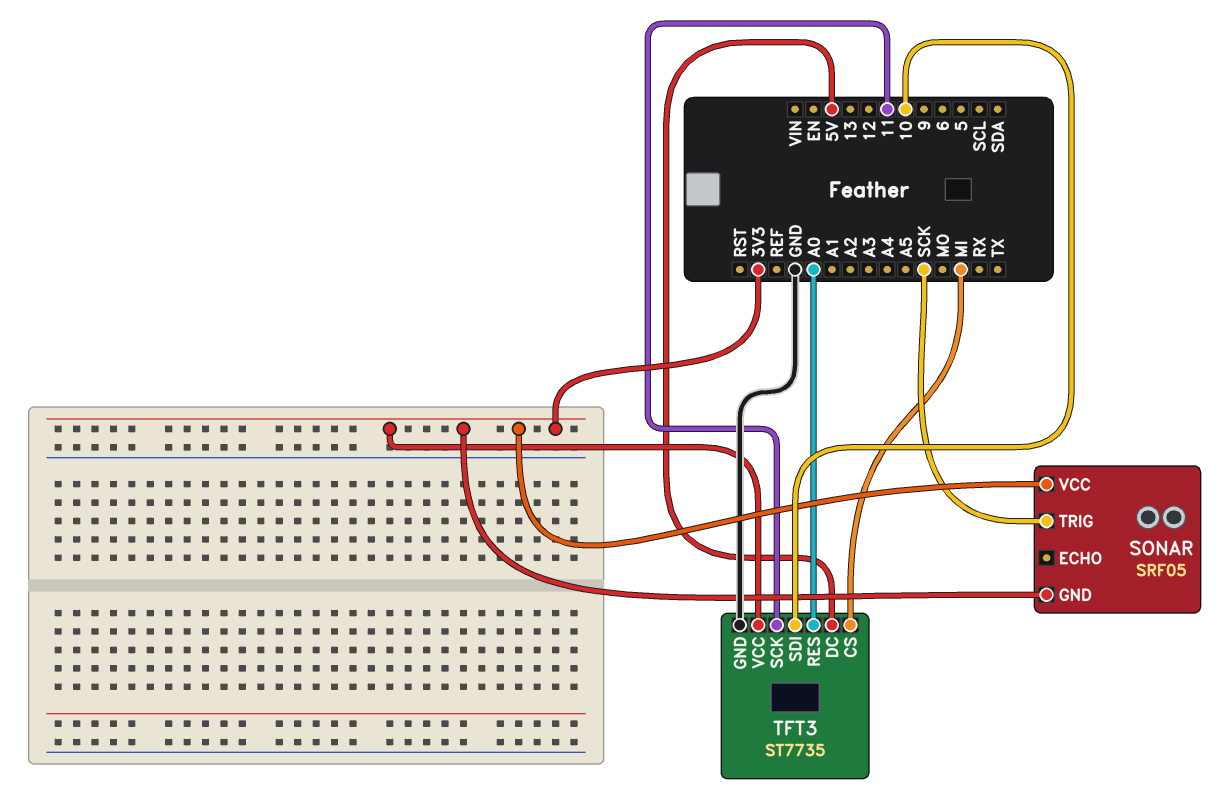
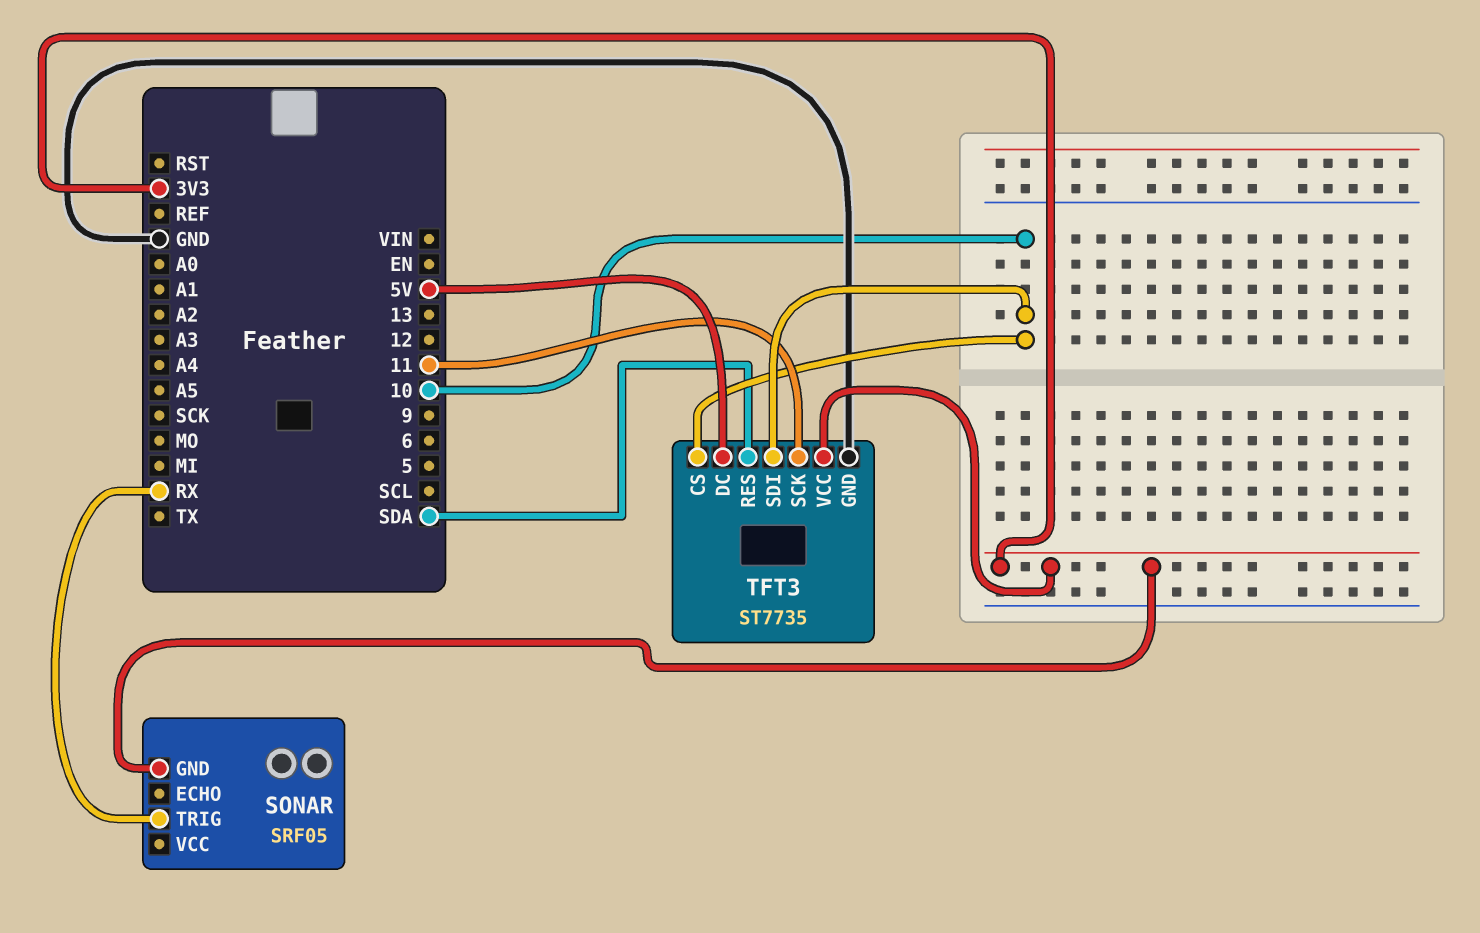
SONAR pin TRIG: SCK -> RX
SONAR pin VCC: 3V3 -> none
TFT3 pin CS: MI -> 10
TFT3 pin RES: A0 -> SDA

